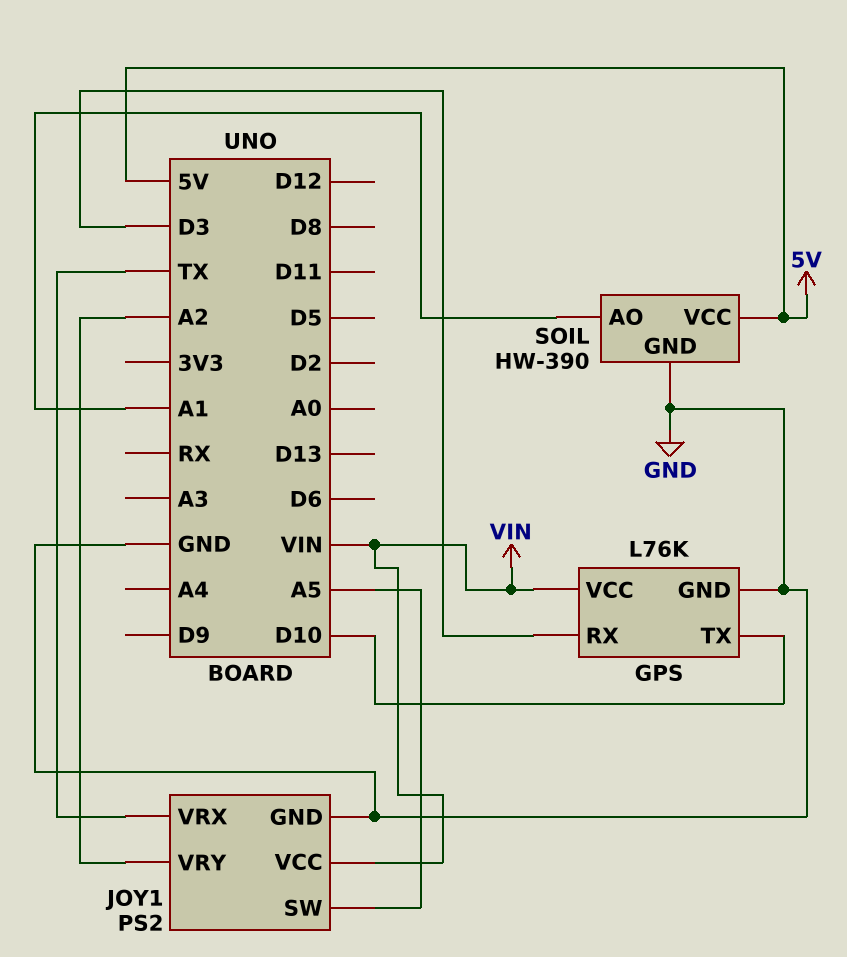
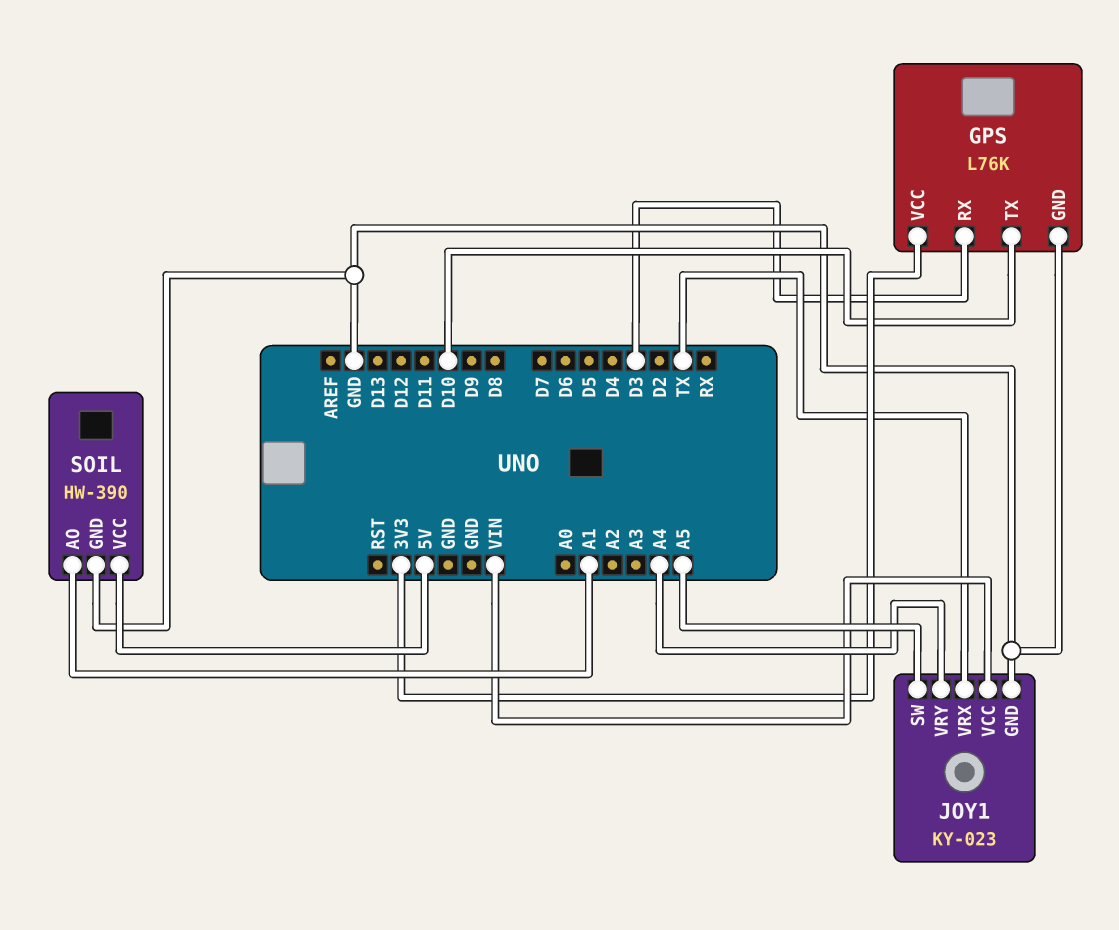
GPS pin VCC: VIN -> 3V3
JOY1: PS2 -> KY-023
JOY1 pin VRY: A2 -> A4

